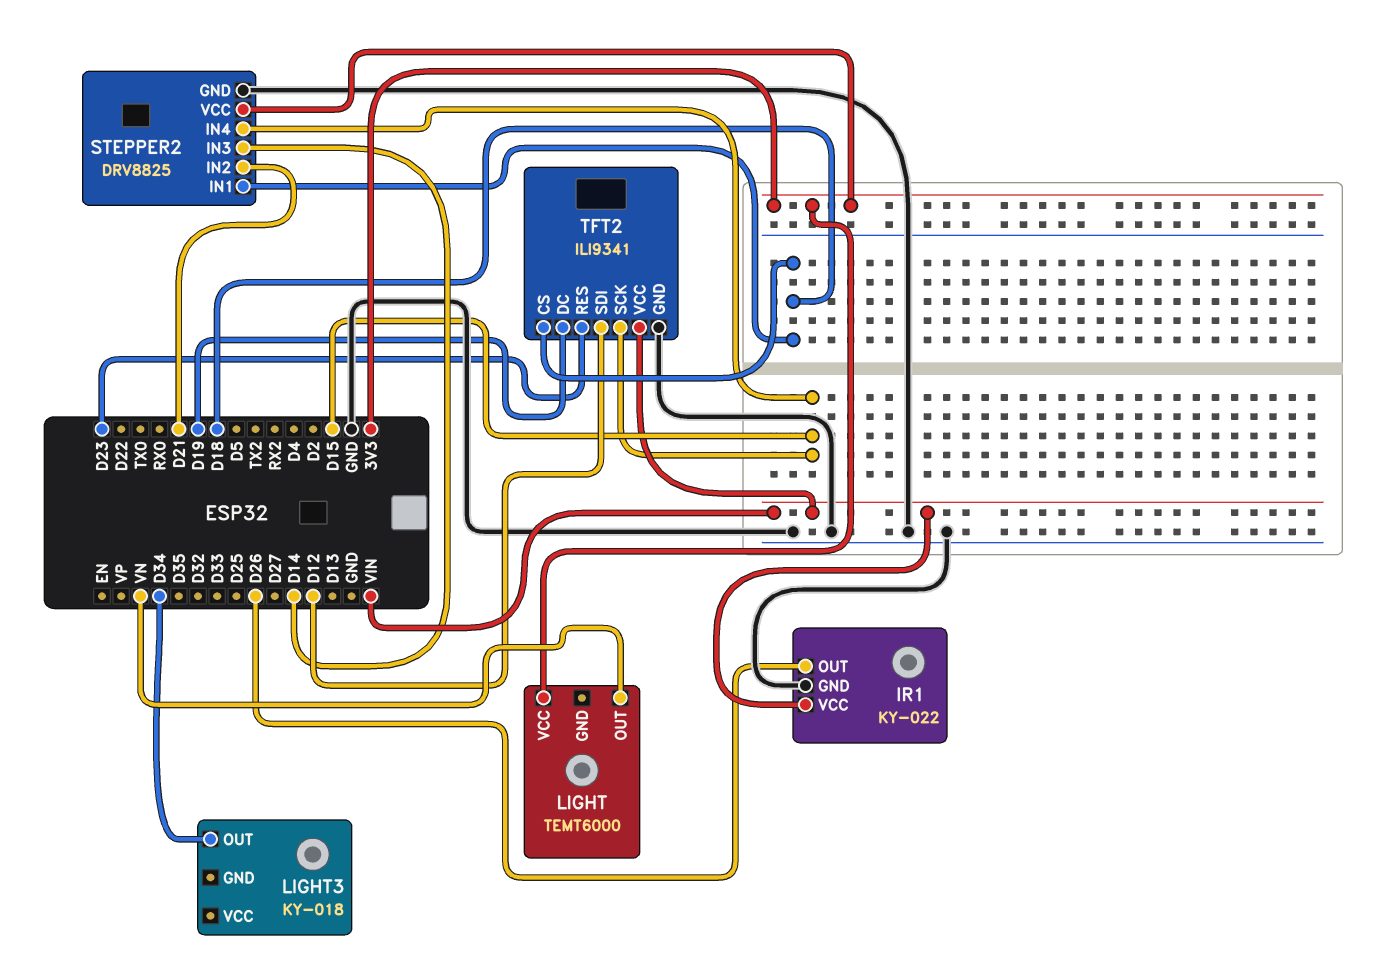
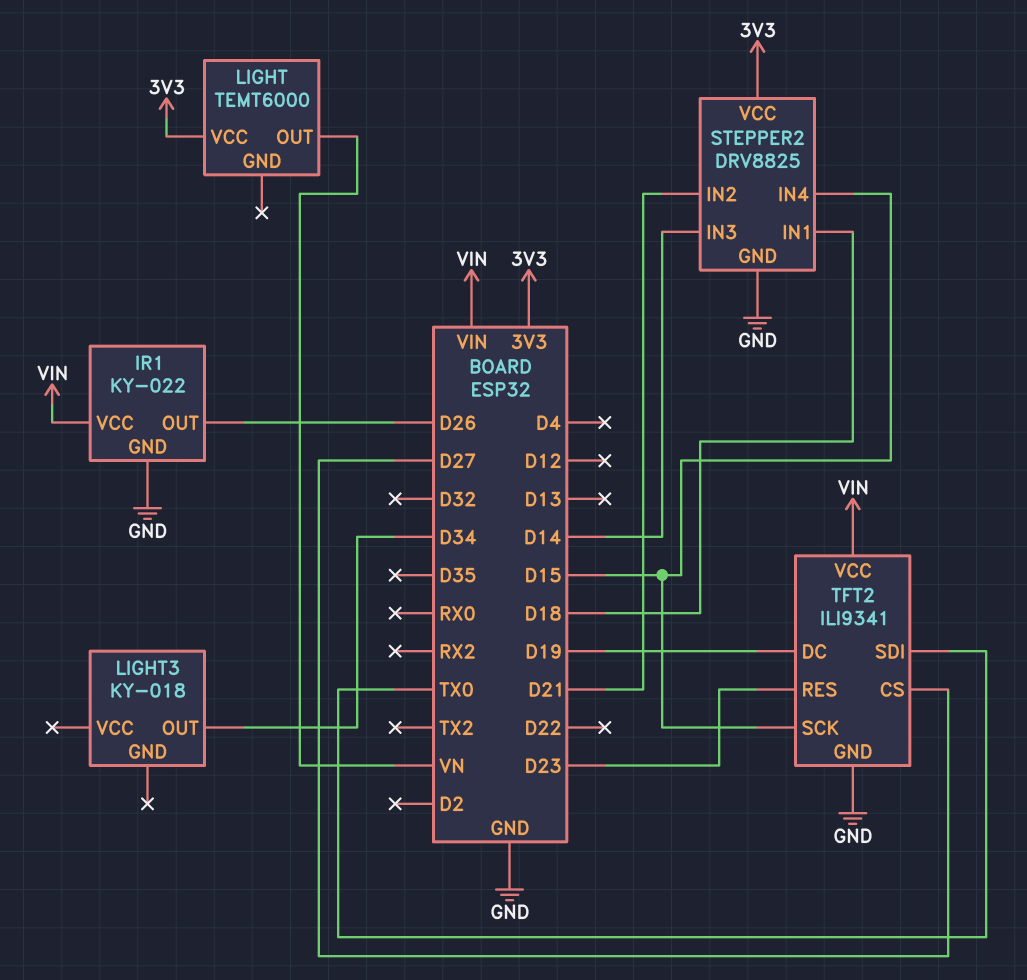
TFT2 pin CS: D18 -> D27
TFT2 pin SDI: D12 -> TX0

